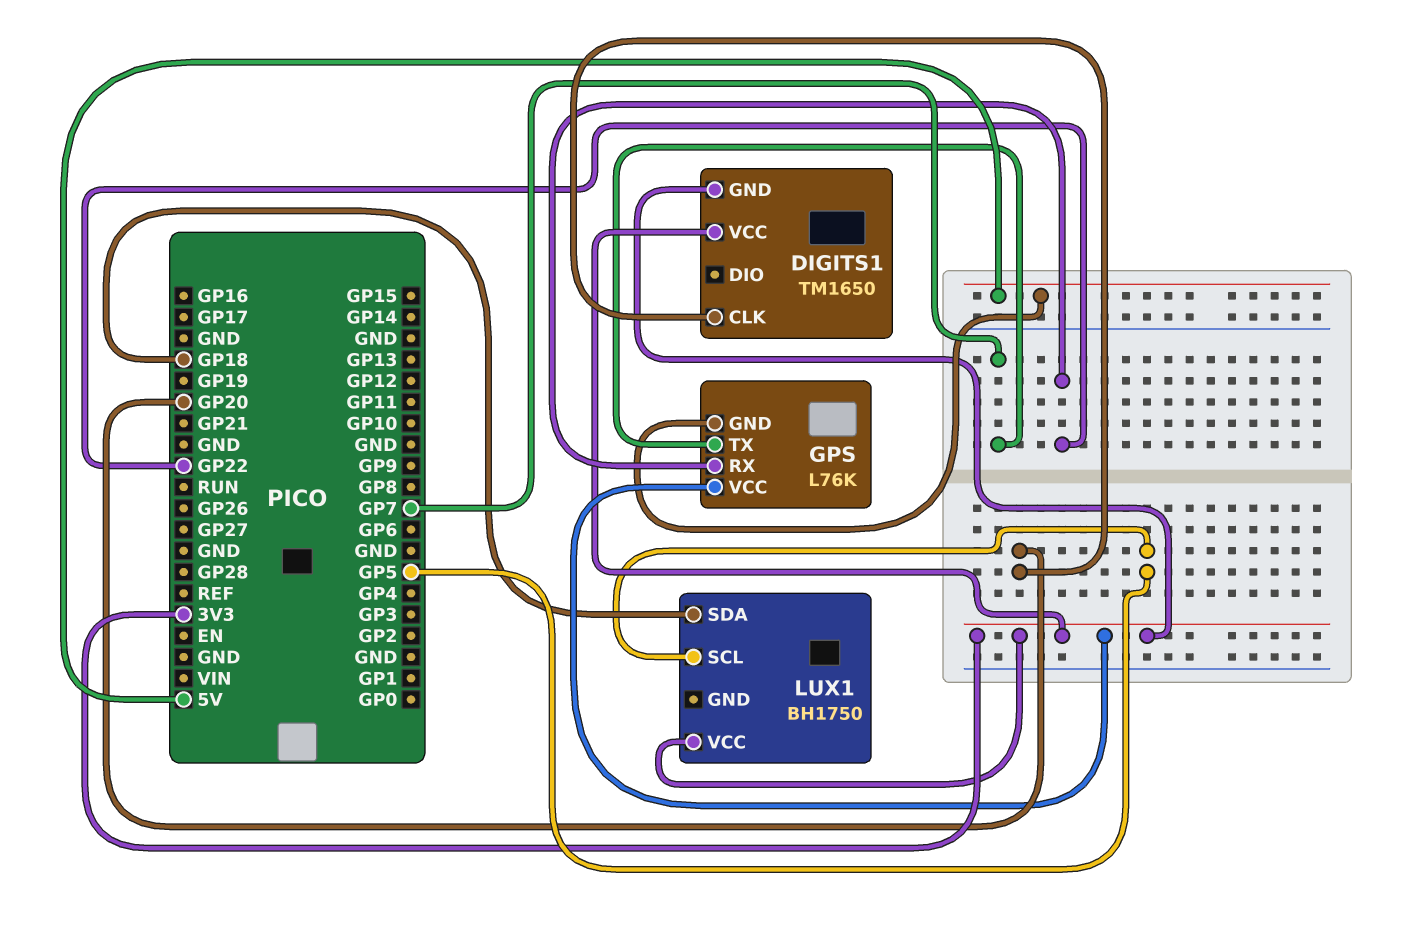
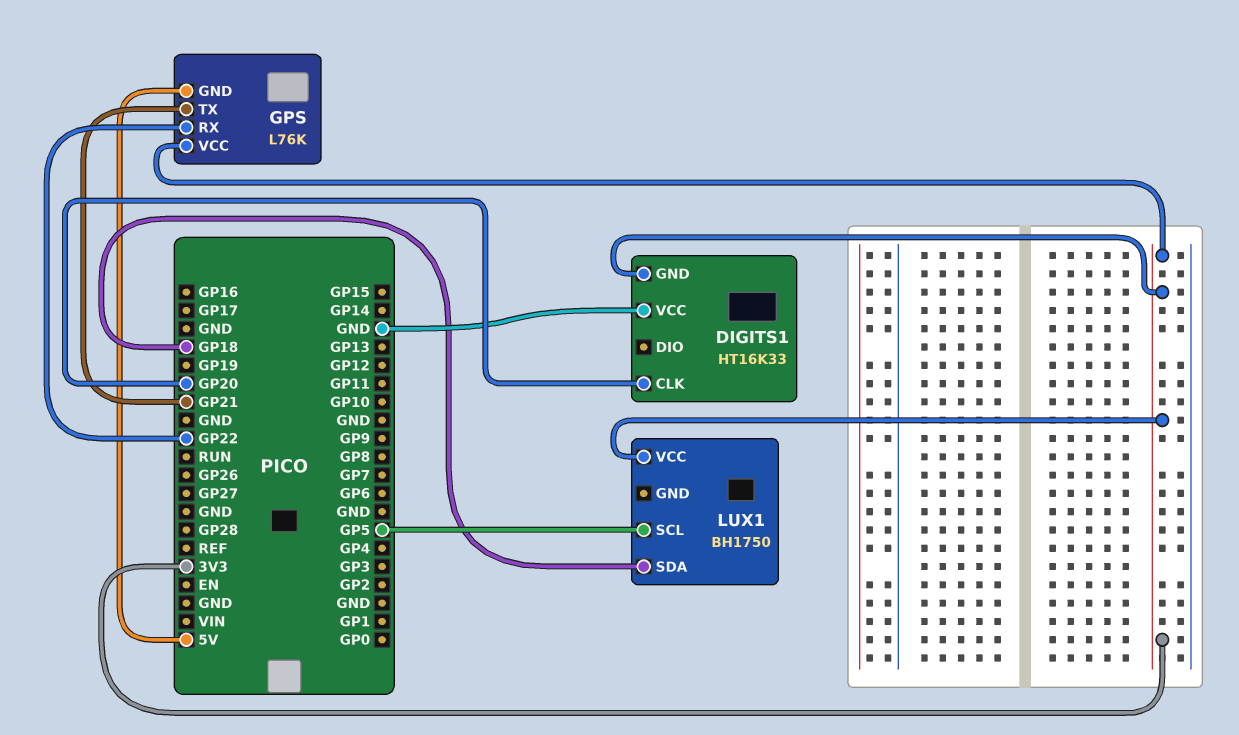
DIGITS1: TM1650 -> HT16K33
DIGITS1 pin VCC: 3V3 -> GND
GPS pin TX: GP7 -> GP21

